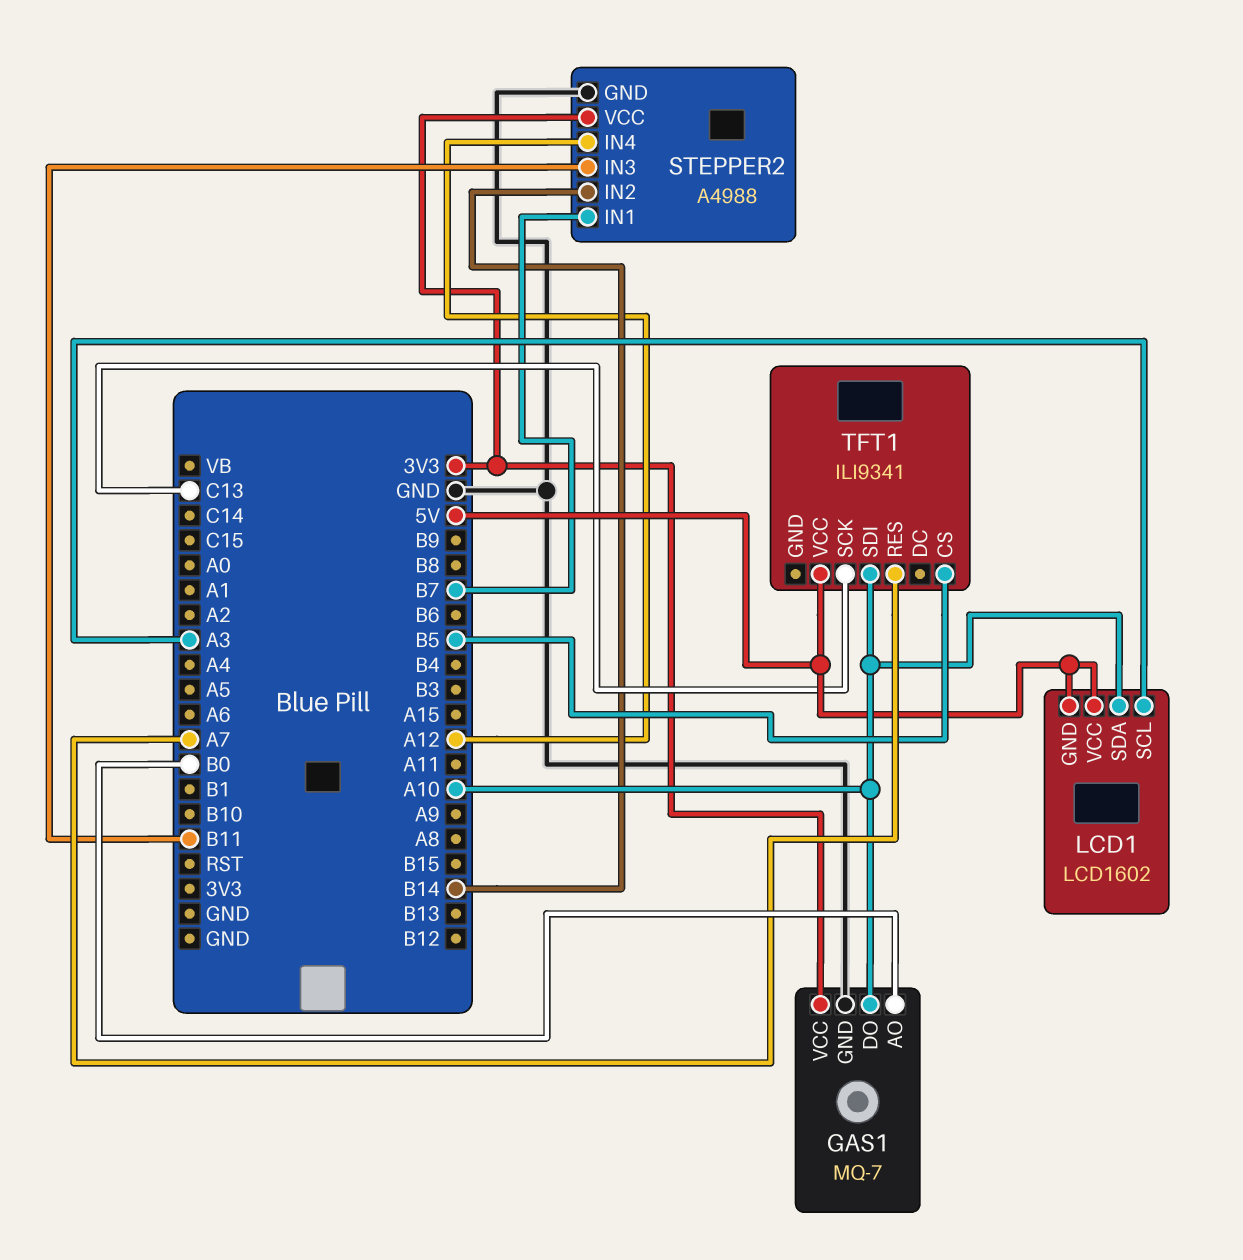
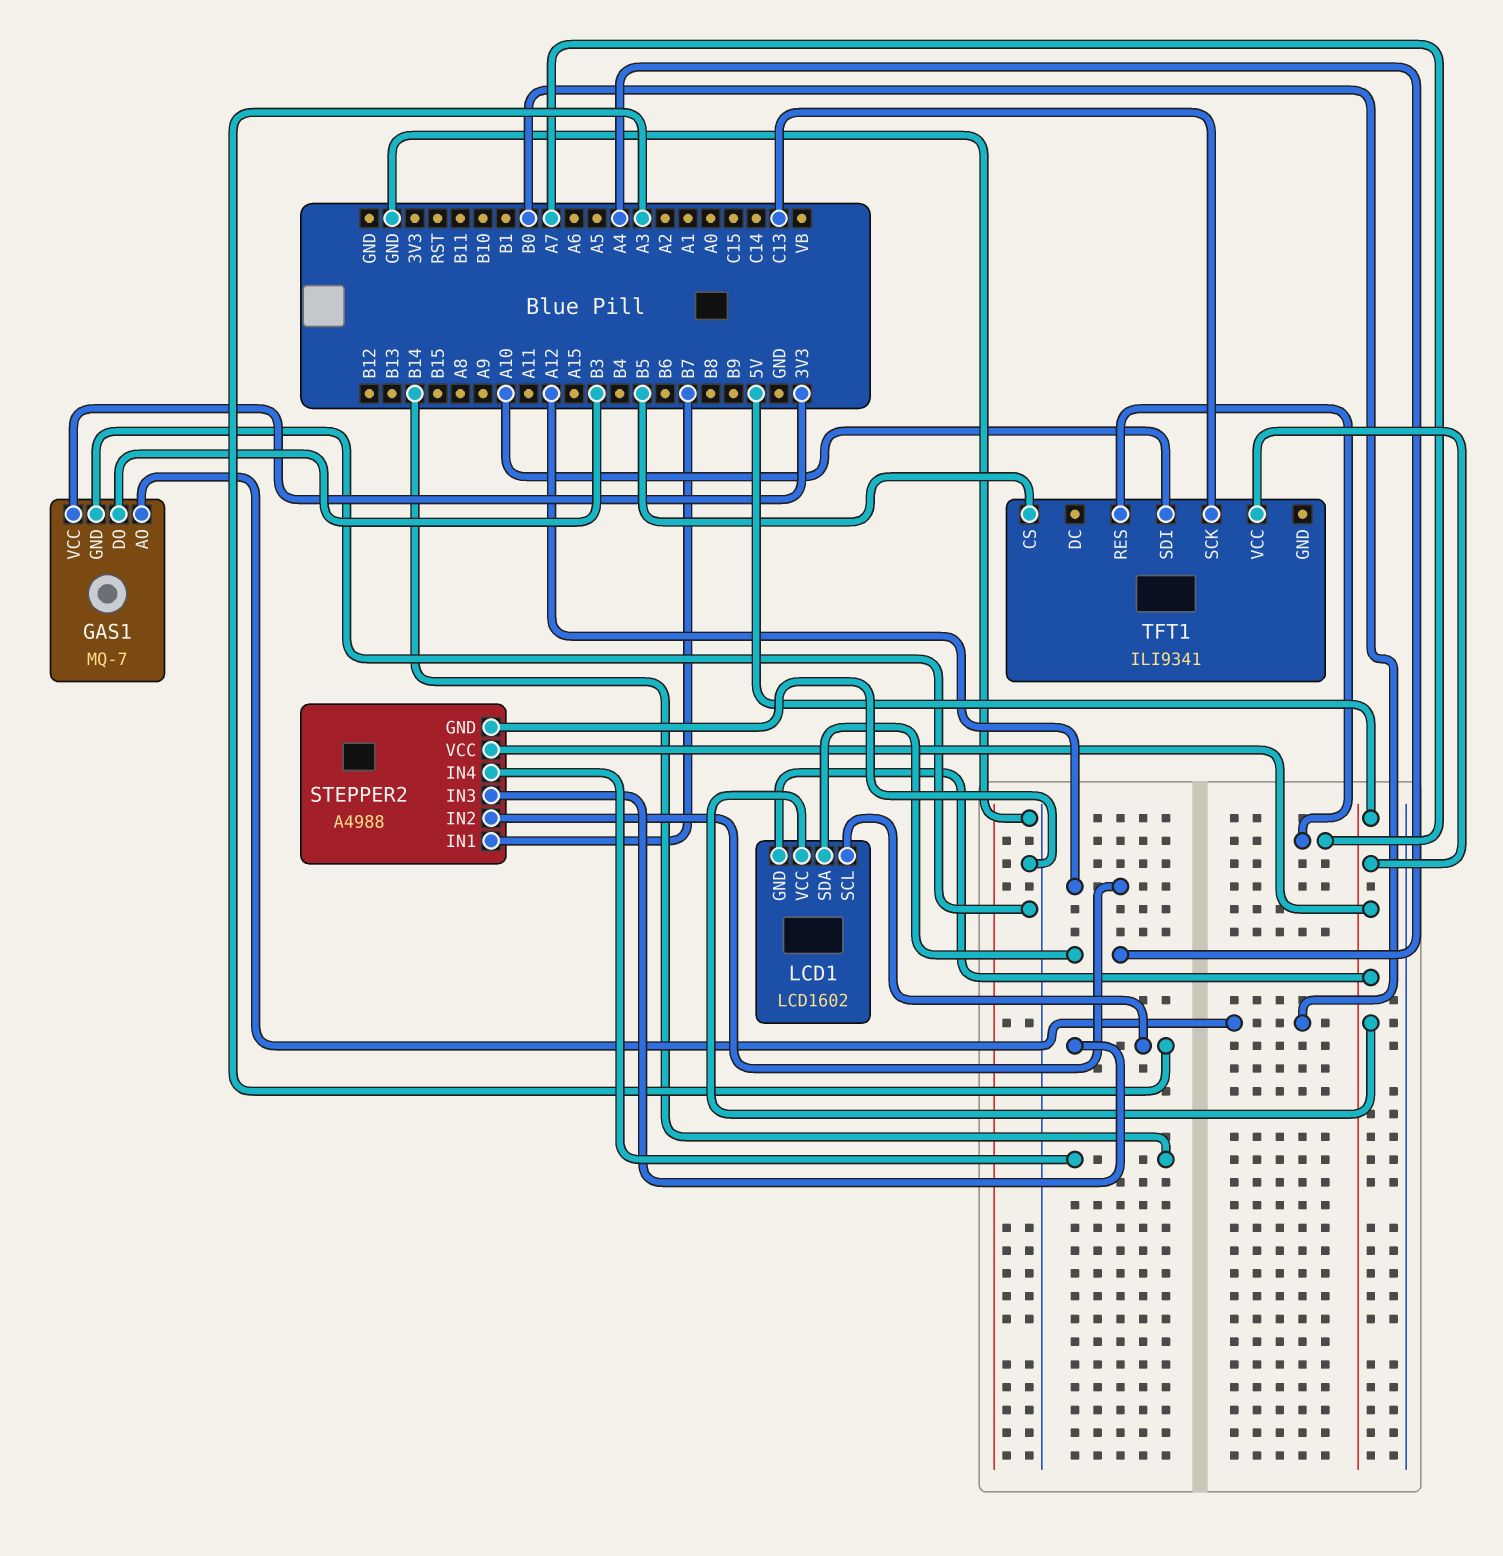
GAS1 pin DO: A10 -> B3
LCD1 pin SDA: A10 -> A4
STEPPER2 pin IN2: B14 -> A12
STEPPER2 pin IN3: B11 -> A3
STEPPER2 pin IN4: A12 -> B14
STEPPER2 pin VCC: 3V3 -> 5V

